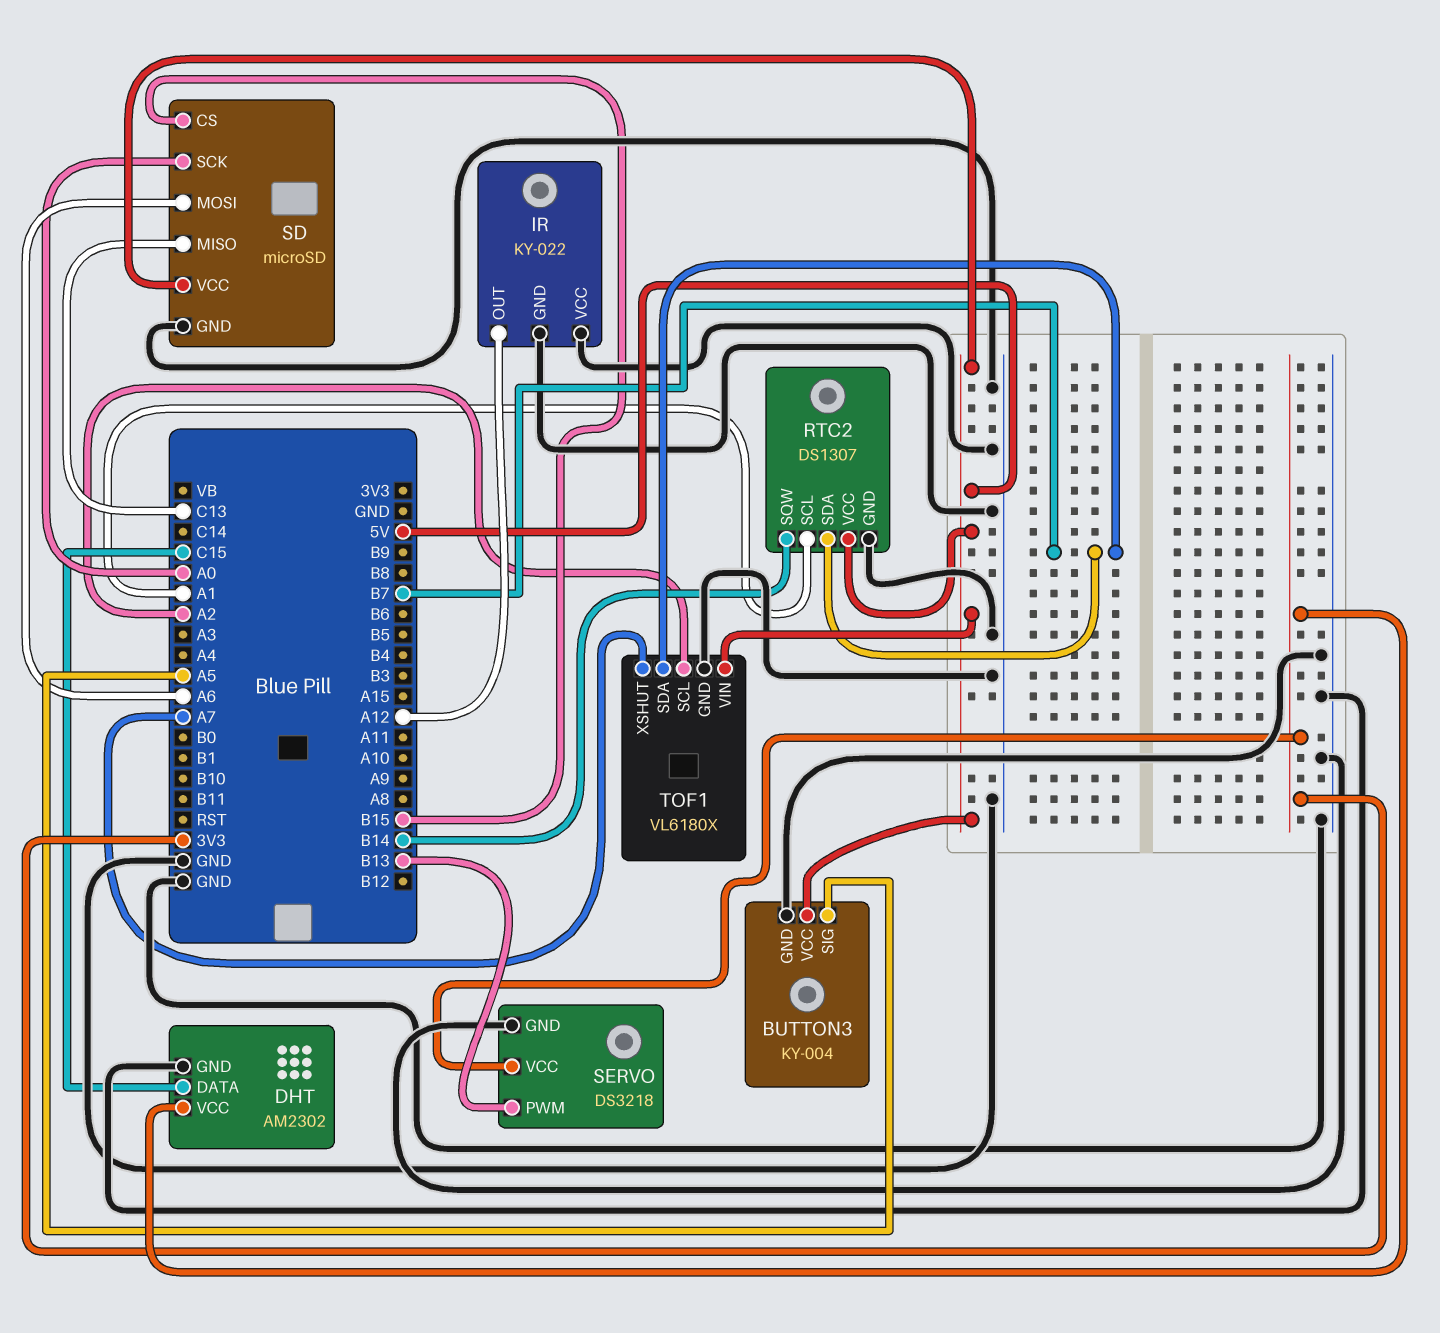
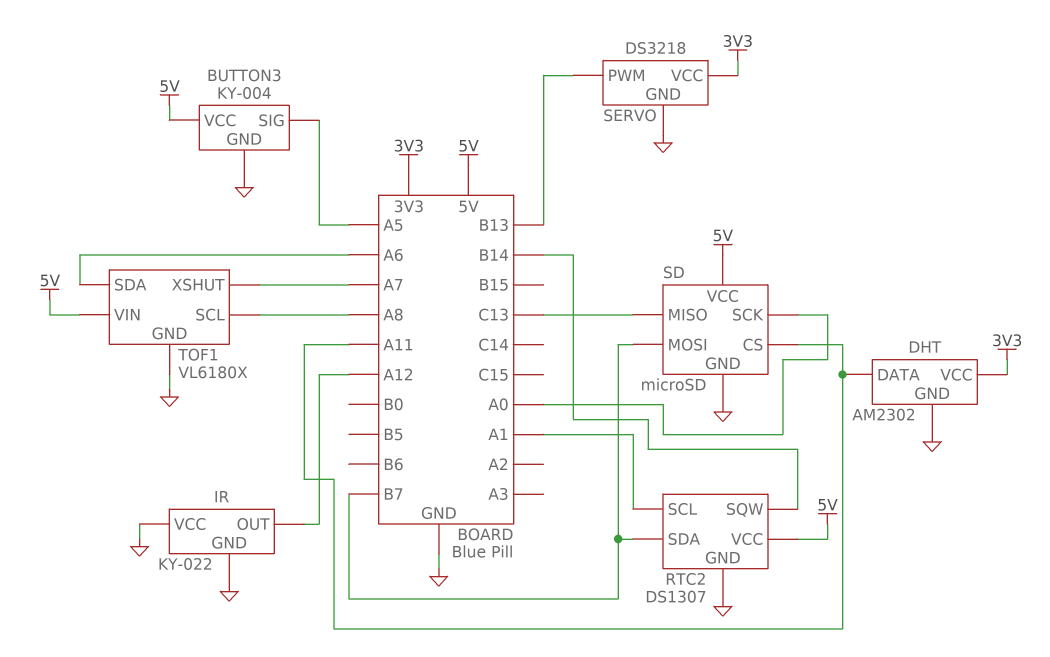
DHT pin DATA: C15 -> A11
SD pin CS: B15 -> A11
SD pin MOSI: A6 -> B7
TOF1 pin SCL: A2 -> A8
TOF1 pin SDA: B7 -> A6

